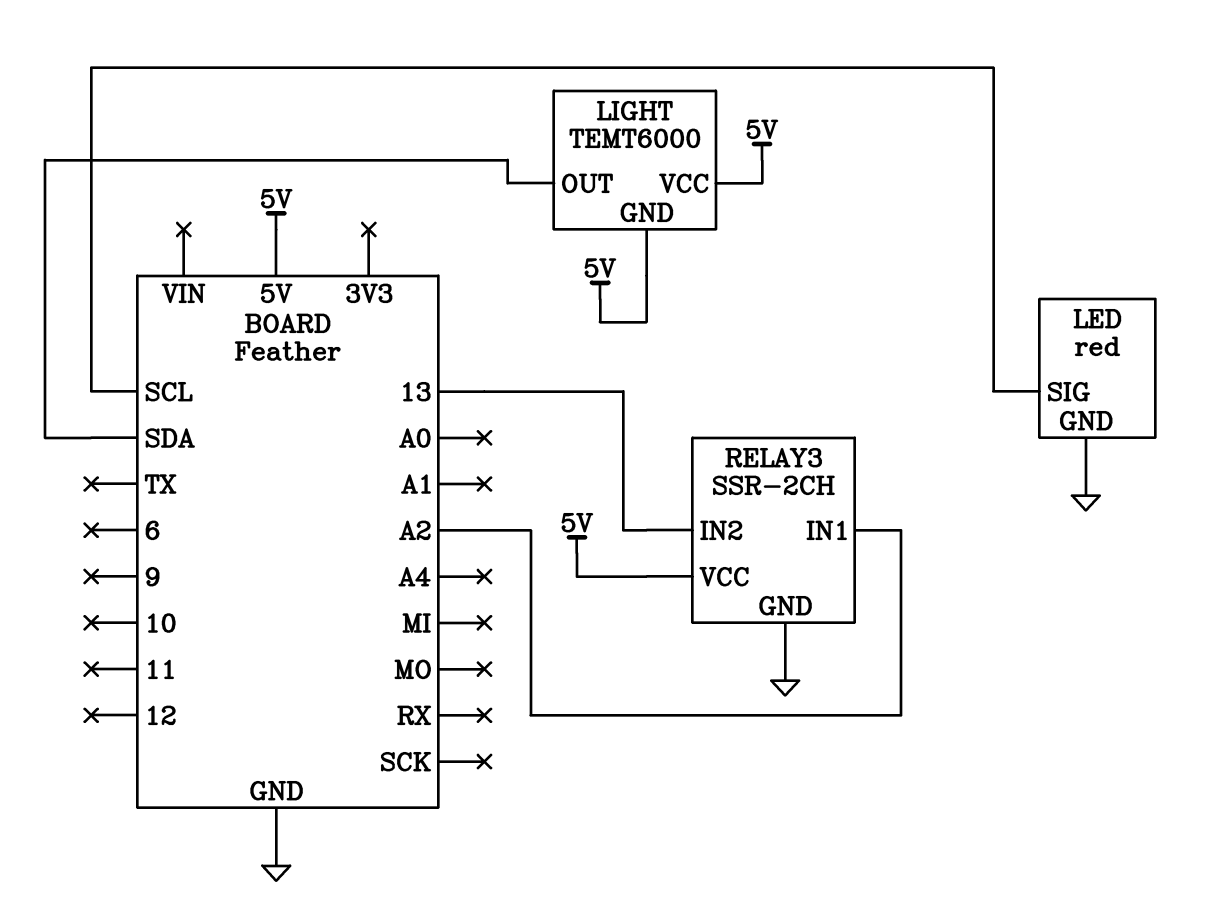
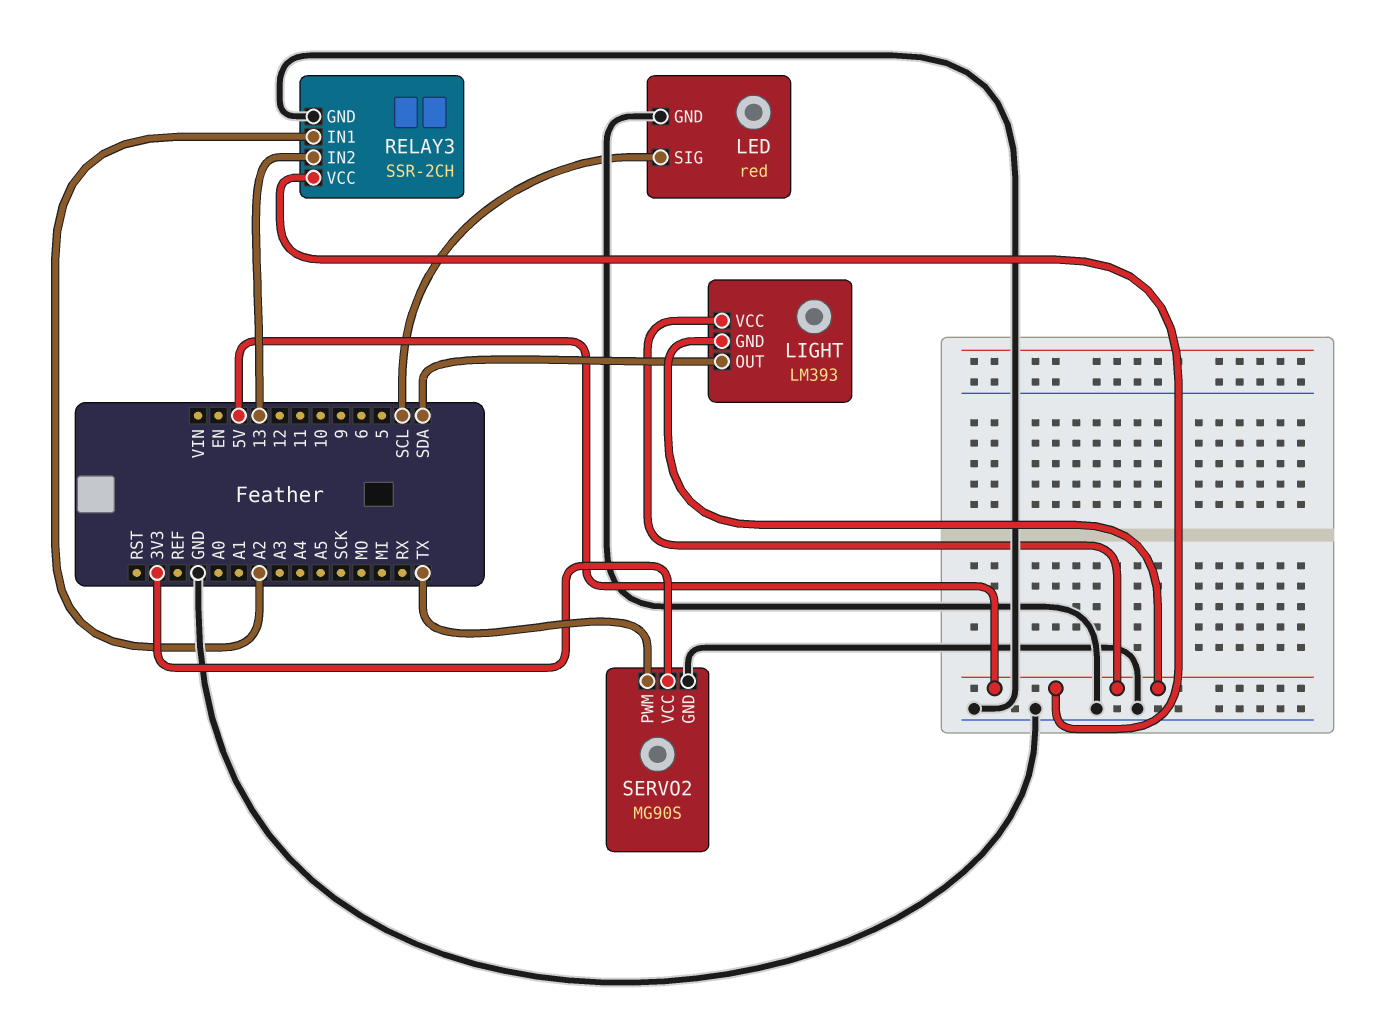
LIGHT: TEMT6000 -> LM393
SERVO2: none -> MG90S
SERVO2 pin GND: none -> GND
SERVO2 pin PWM: none -> TX
SERVO2 pin VCC: none -> 3V3

